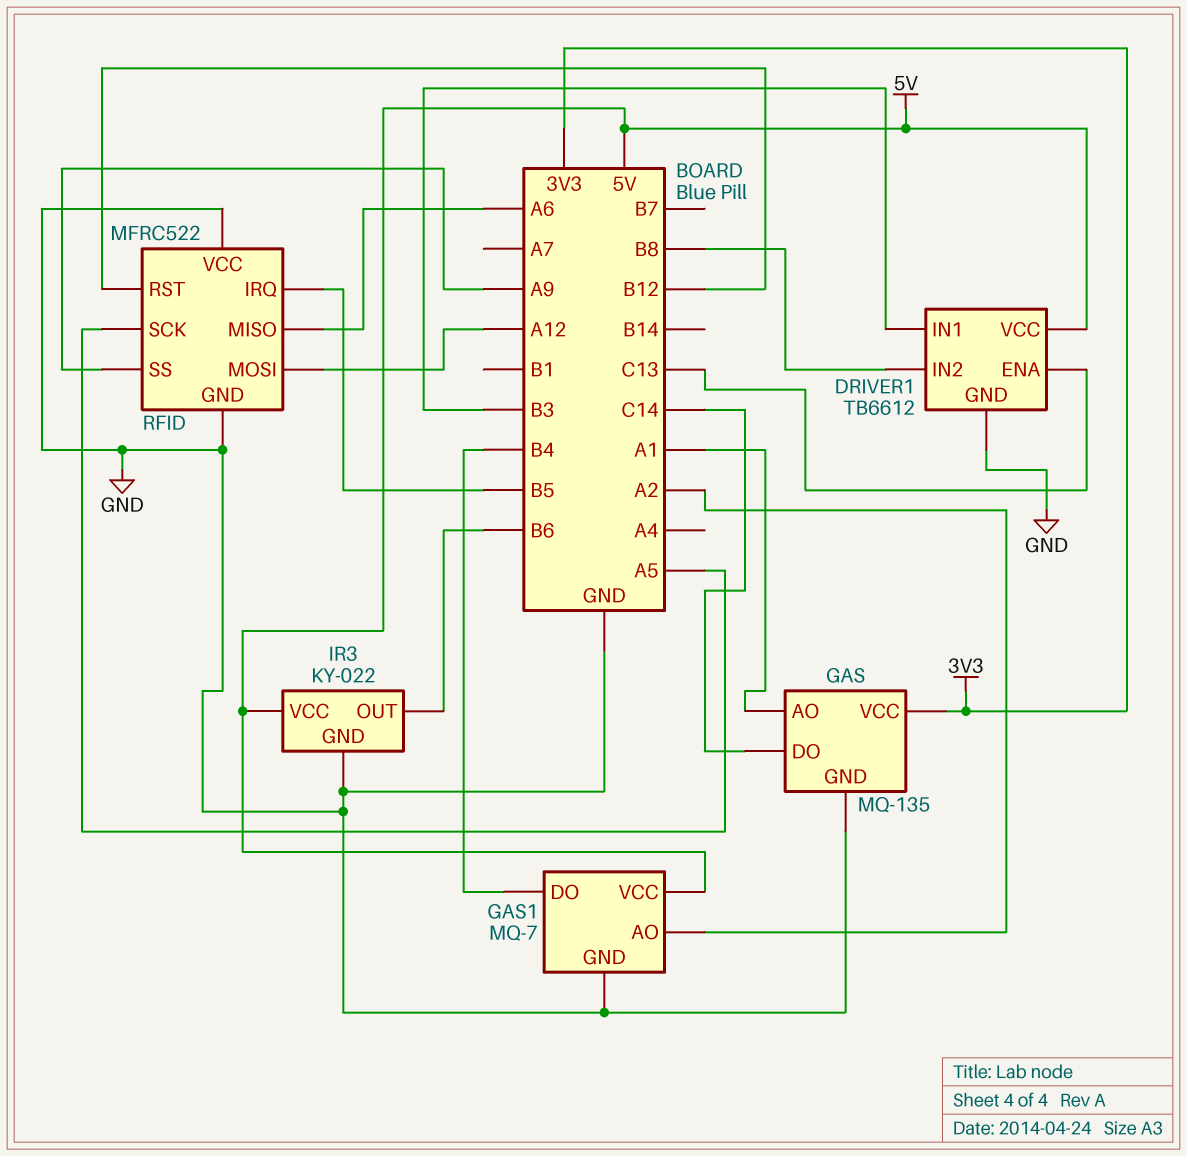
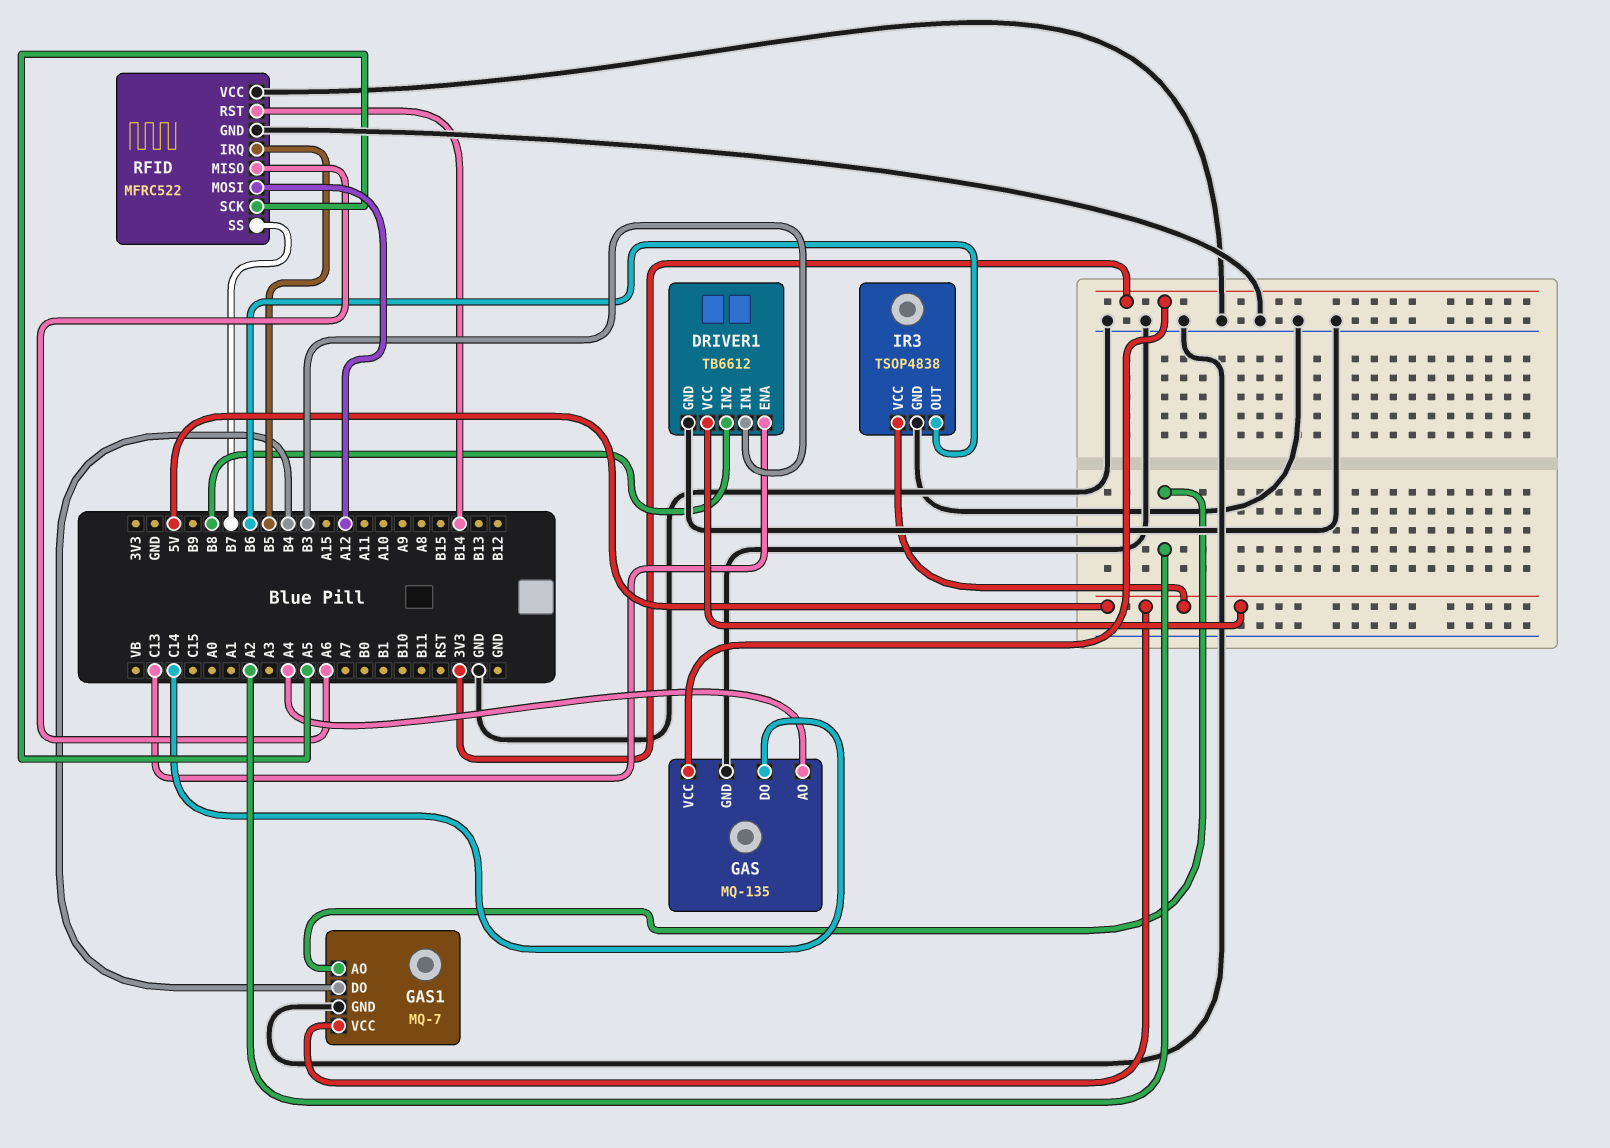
GAS pin AO: A1 -> A4
IR3: KY-022 -> TSOP4838
RFID pin RST: B12 -> B14
RFID pin SS: A9 -> B7

